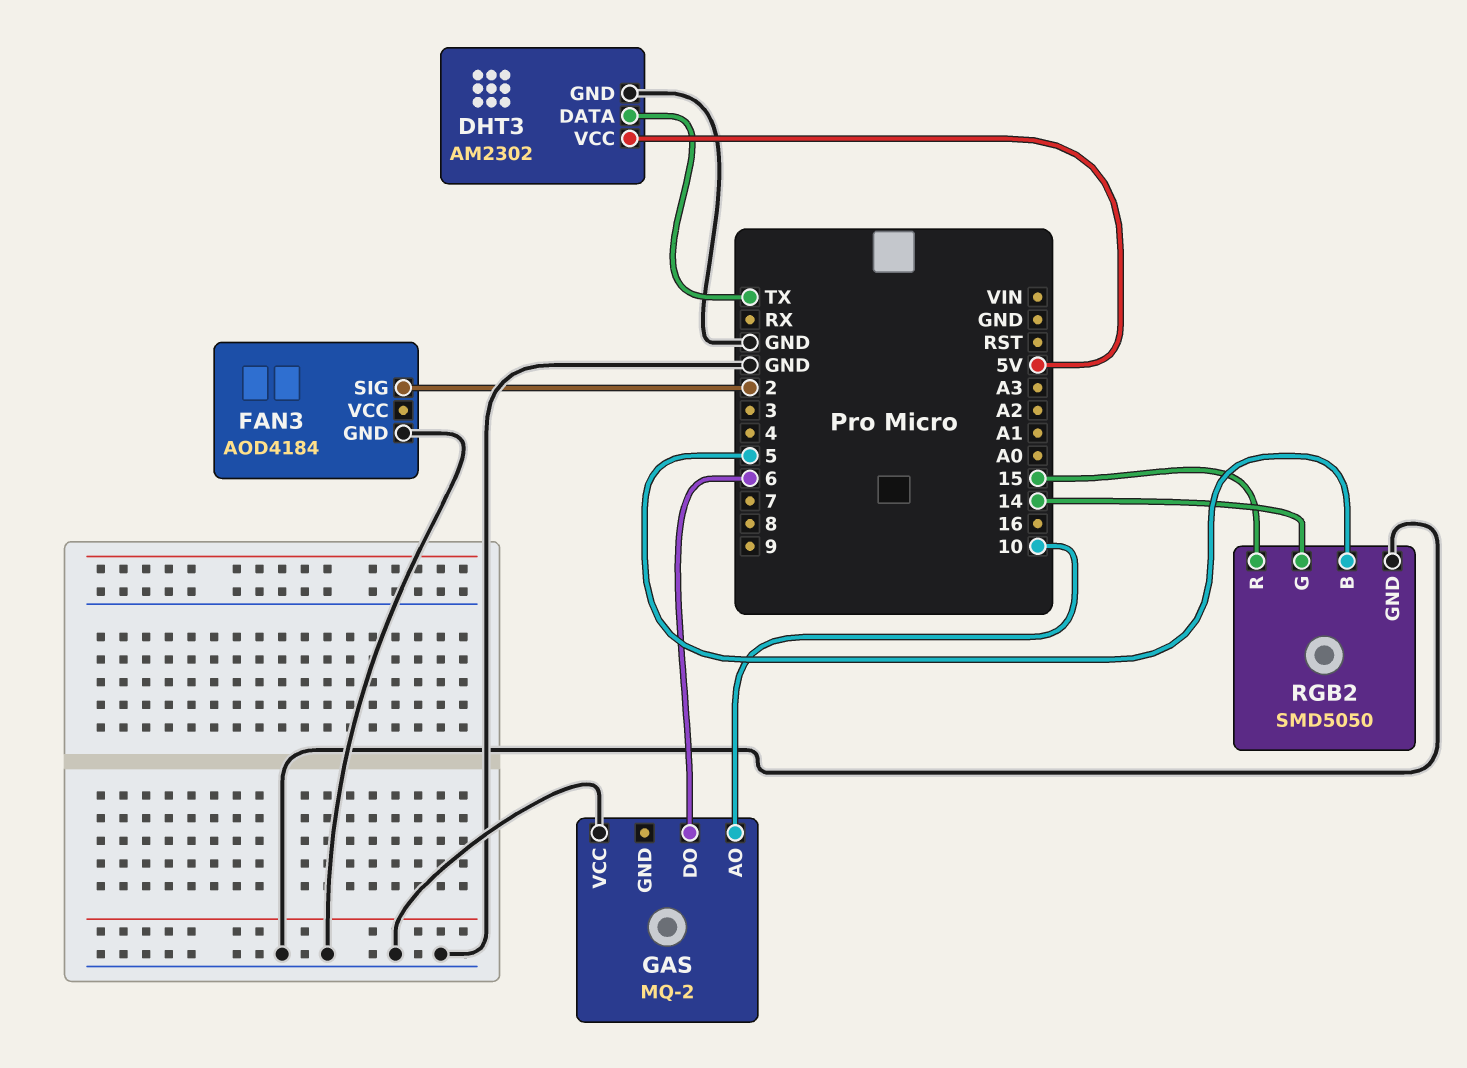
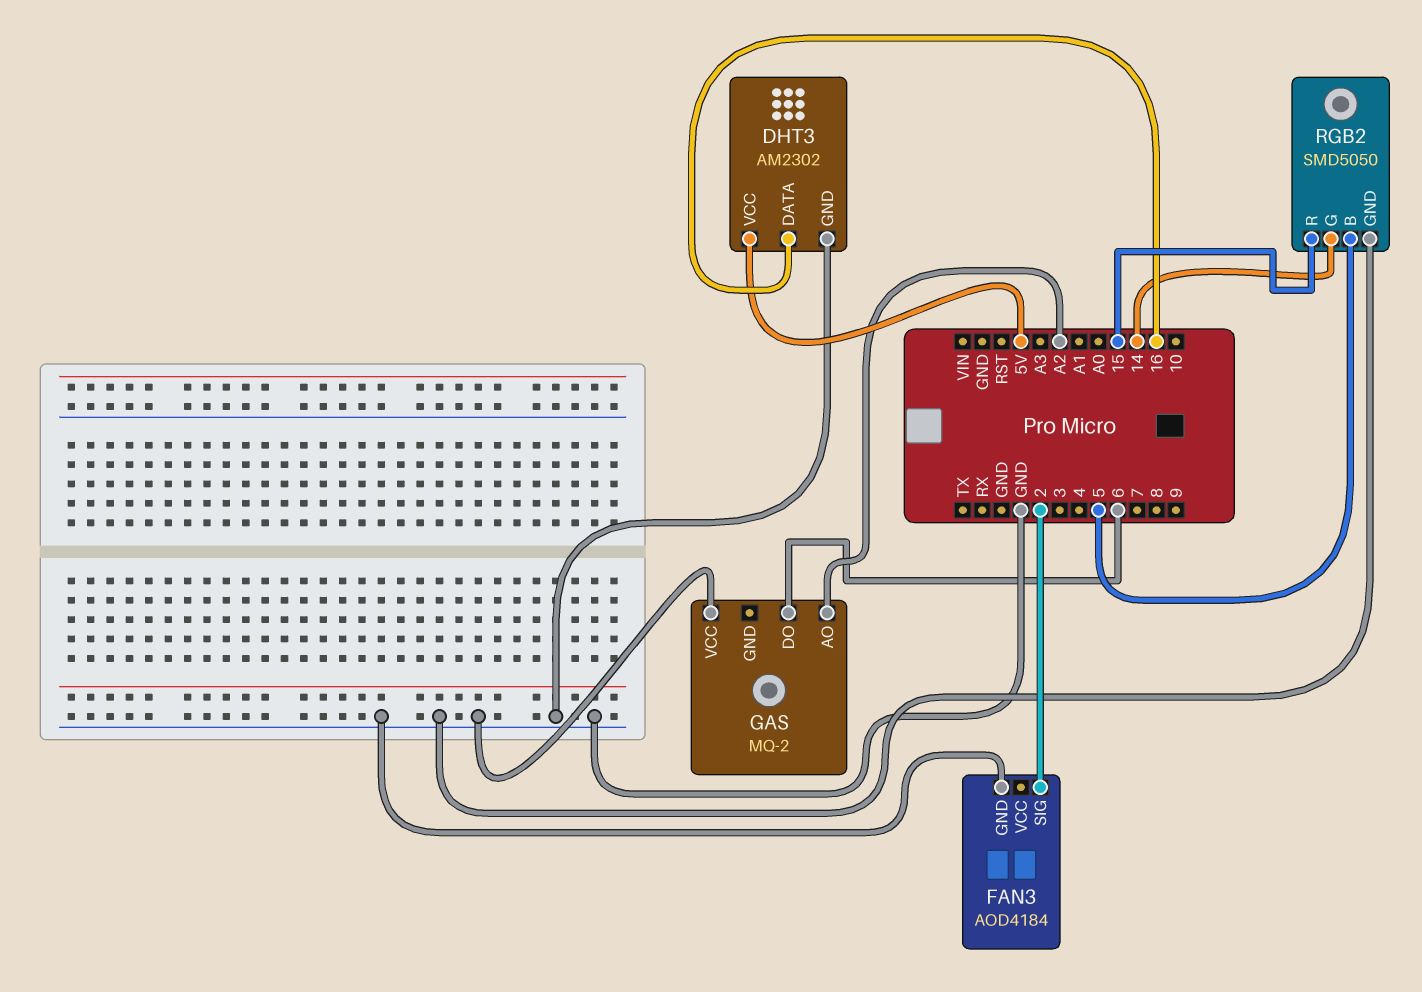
DHT3 pin DATA: TX -> 16
GAS pin AO: 10 -> A2

